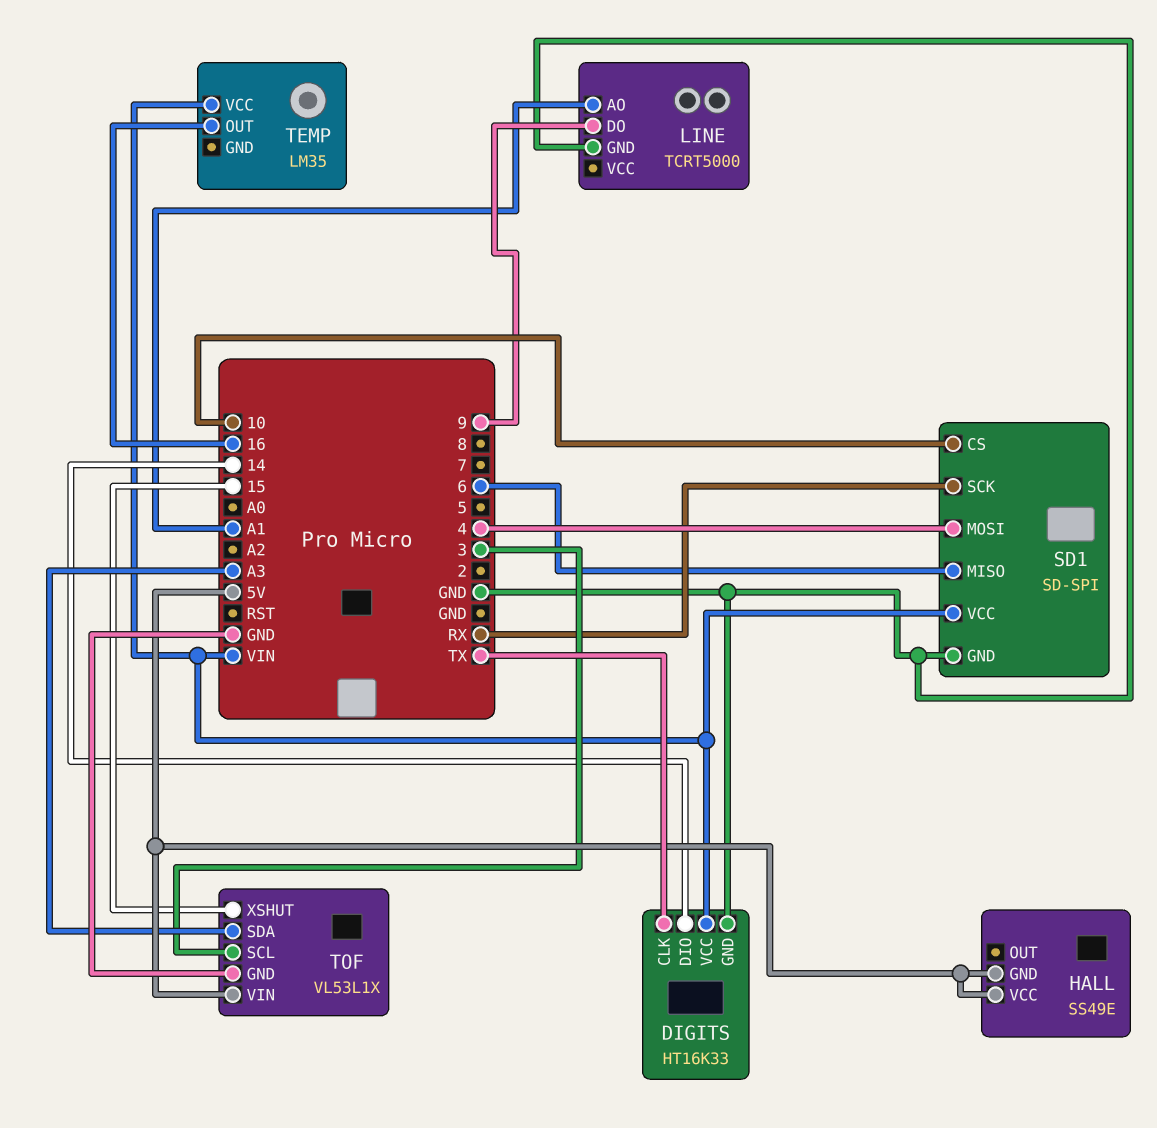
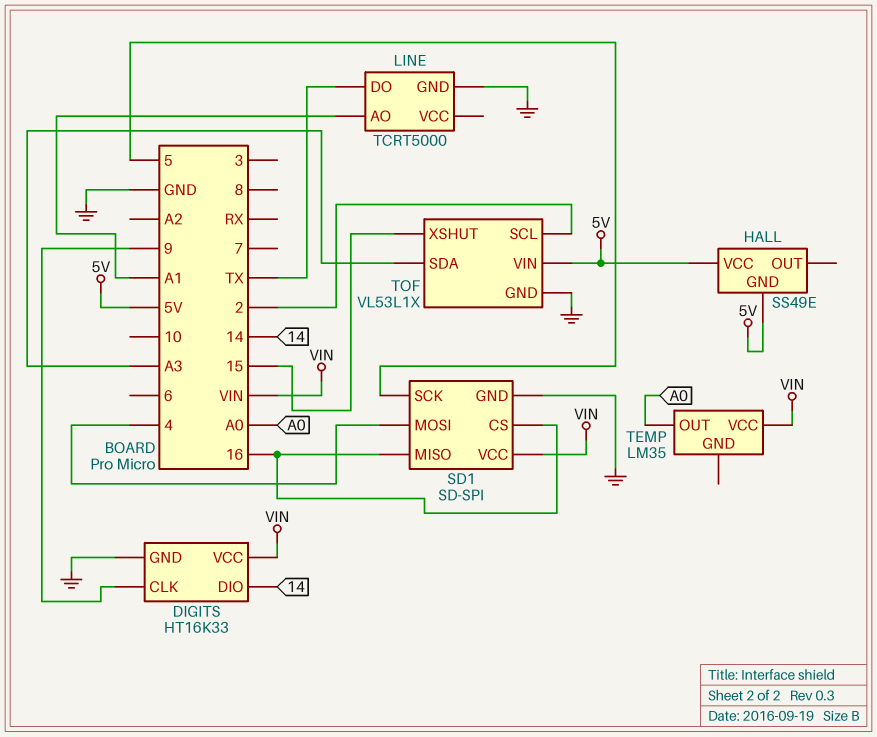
DIGITS pin CLK: TX -> 9
LINE pin DO: 9 -> TX
SD1 pin CS: 10 -> 16
SD1 pin MISO: 6 -> 16
SD1 pin SCK: RX -> 5
TEMP pin OUT: 16 -> A0
TOF pin SCL: 3 -> 2

